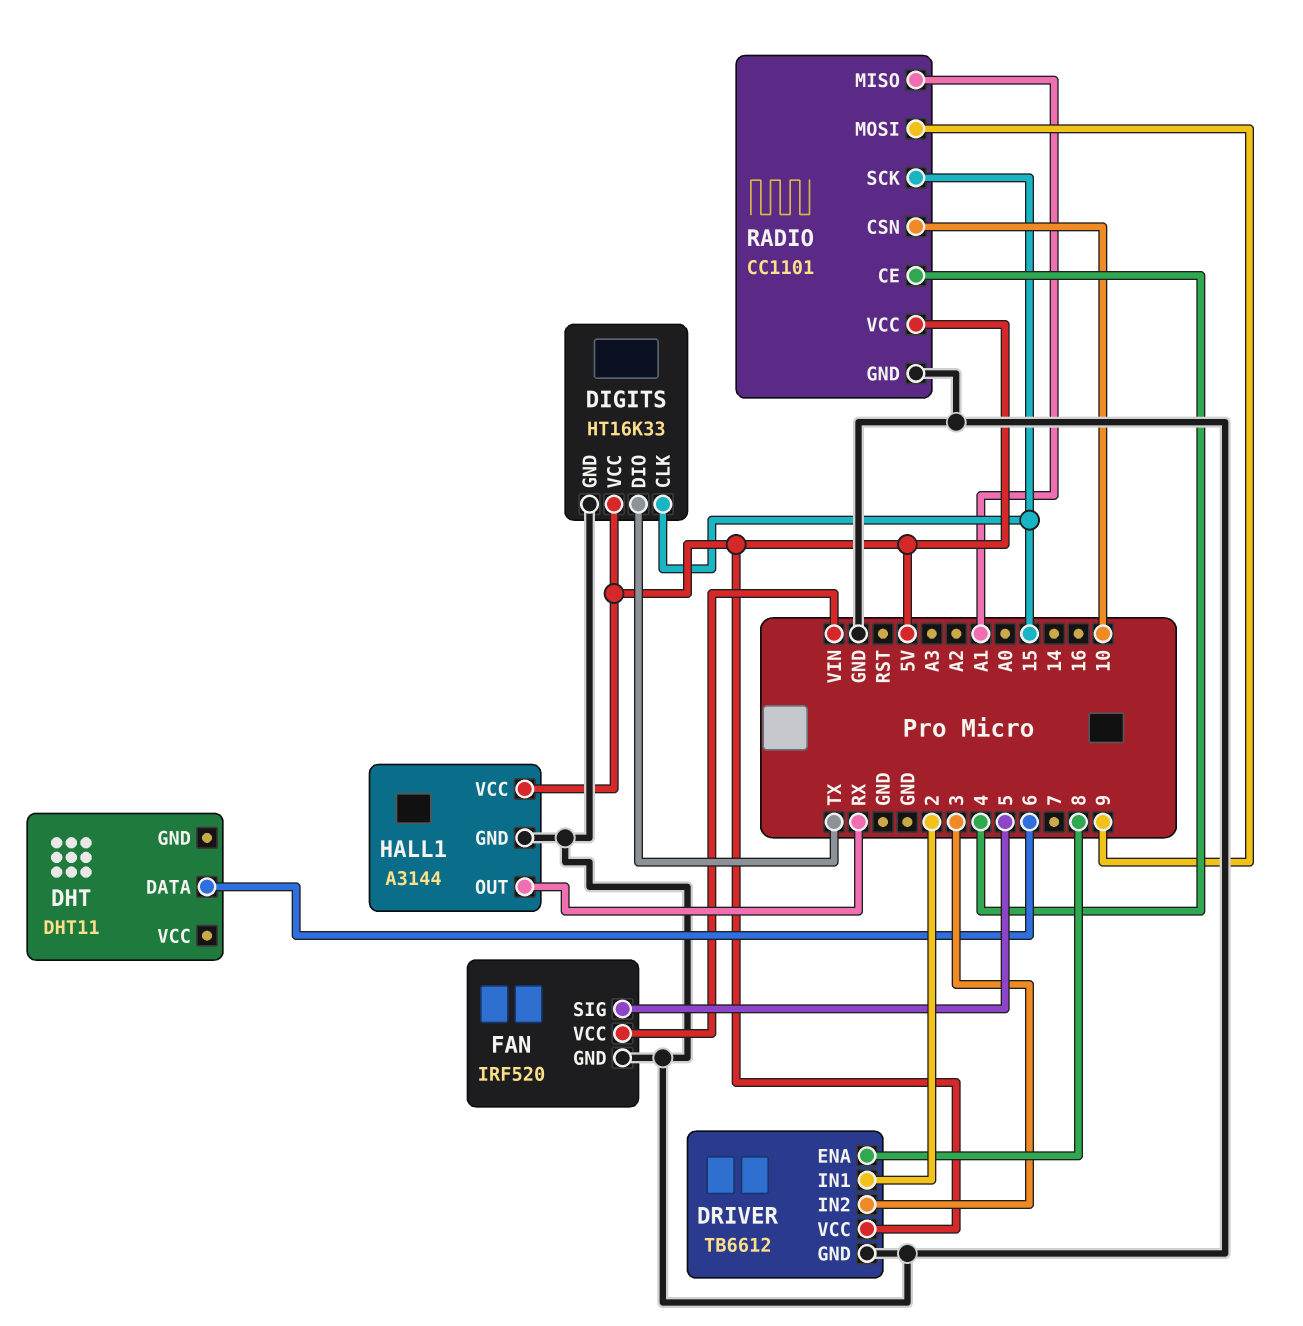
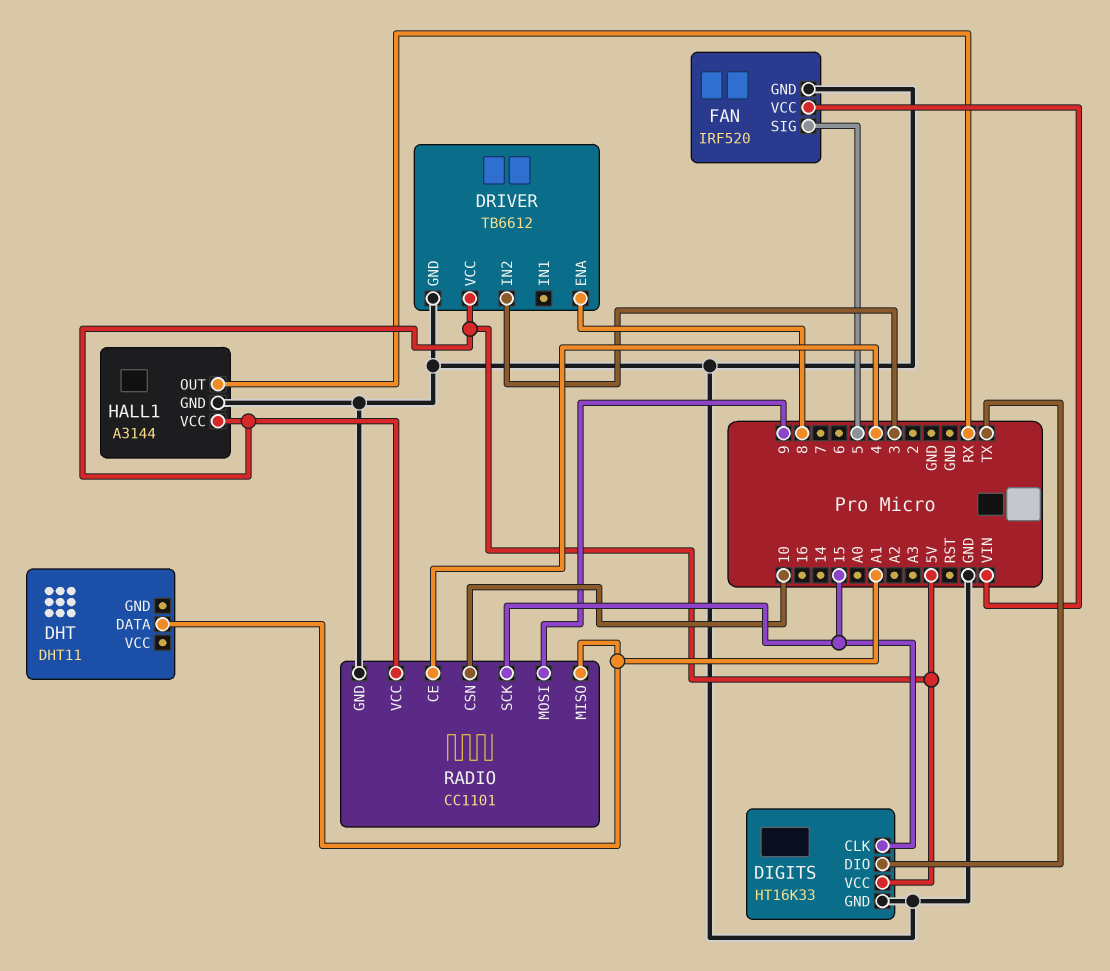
DHT pin DATA: 6 -> A1
DRIVER pin IN1: 2 -> none

